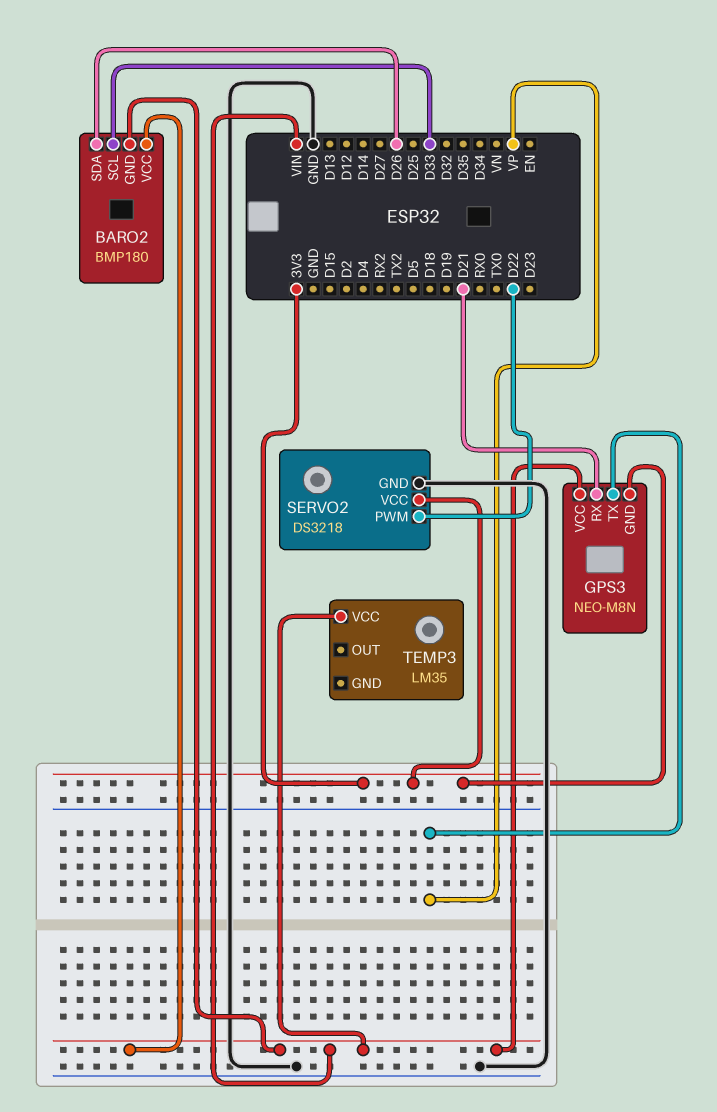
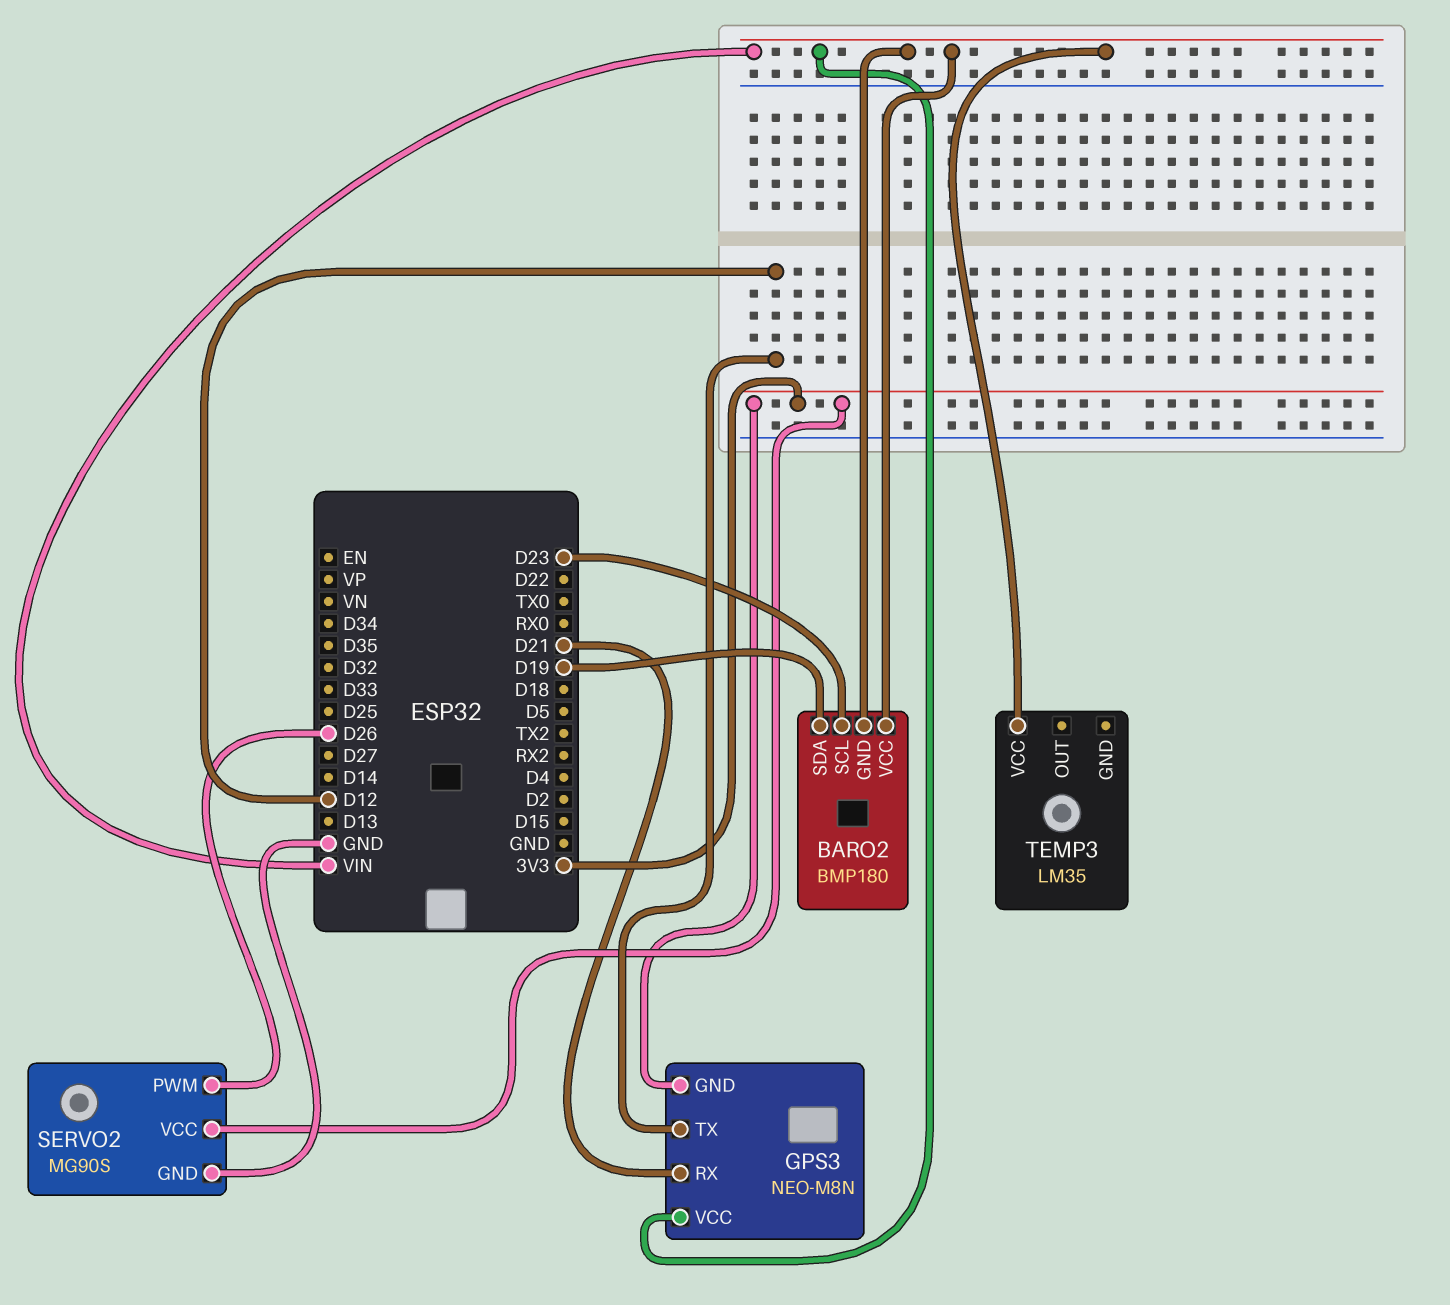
BARO2 pin SCL: D33 -> D23
BARO2 pin SDA: D26 -> D19
GPS3 pin TX: VP -> D12
SERVO2: DS3218 -> MG90S
SERVO2 pin PWM: D22 -> D26

